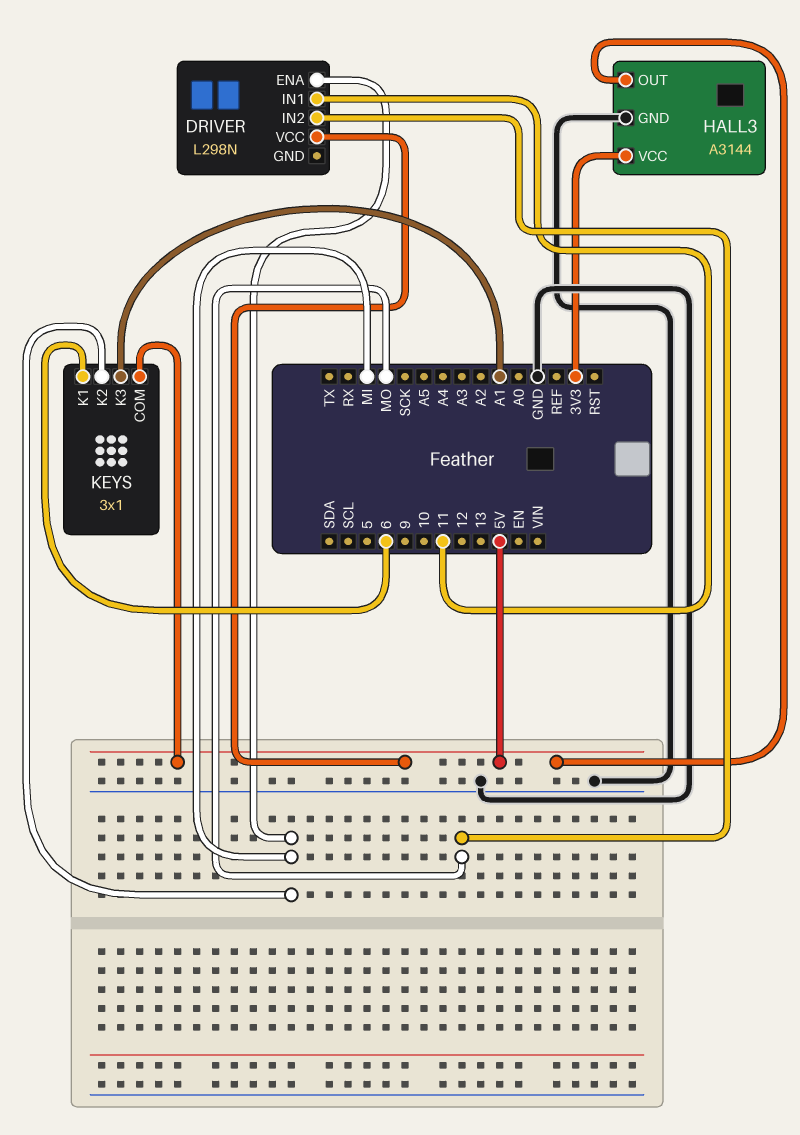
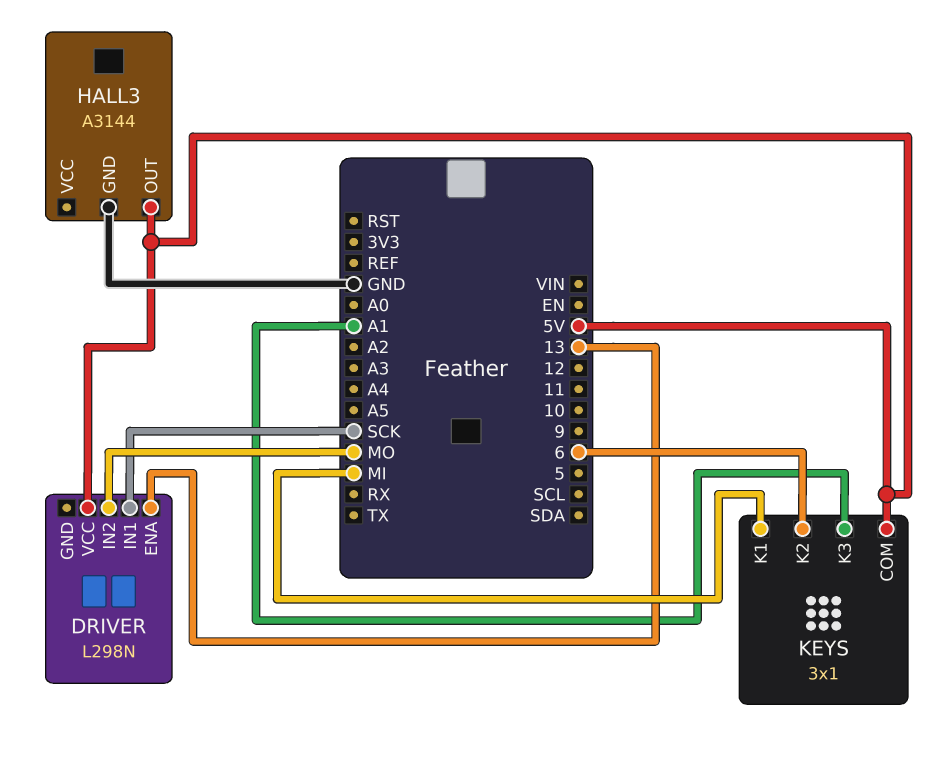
DRIVER pin ENA: MI -> 13
DRIVER pin IN1: 11 -> SCK
HALL3 pin VCC: 3V3 -> none
KEYS pin K1: 6 -> MI
KEYS pin K2: MI -> 6

